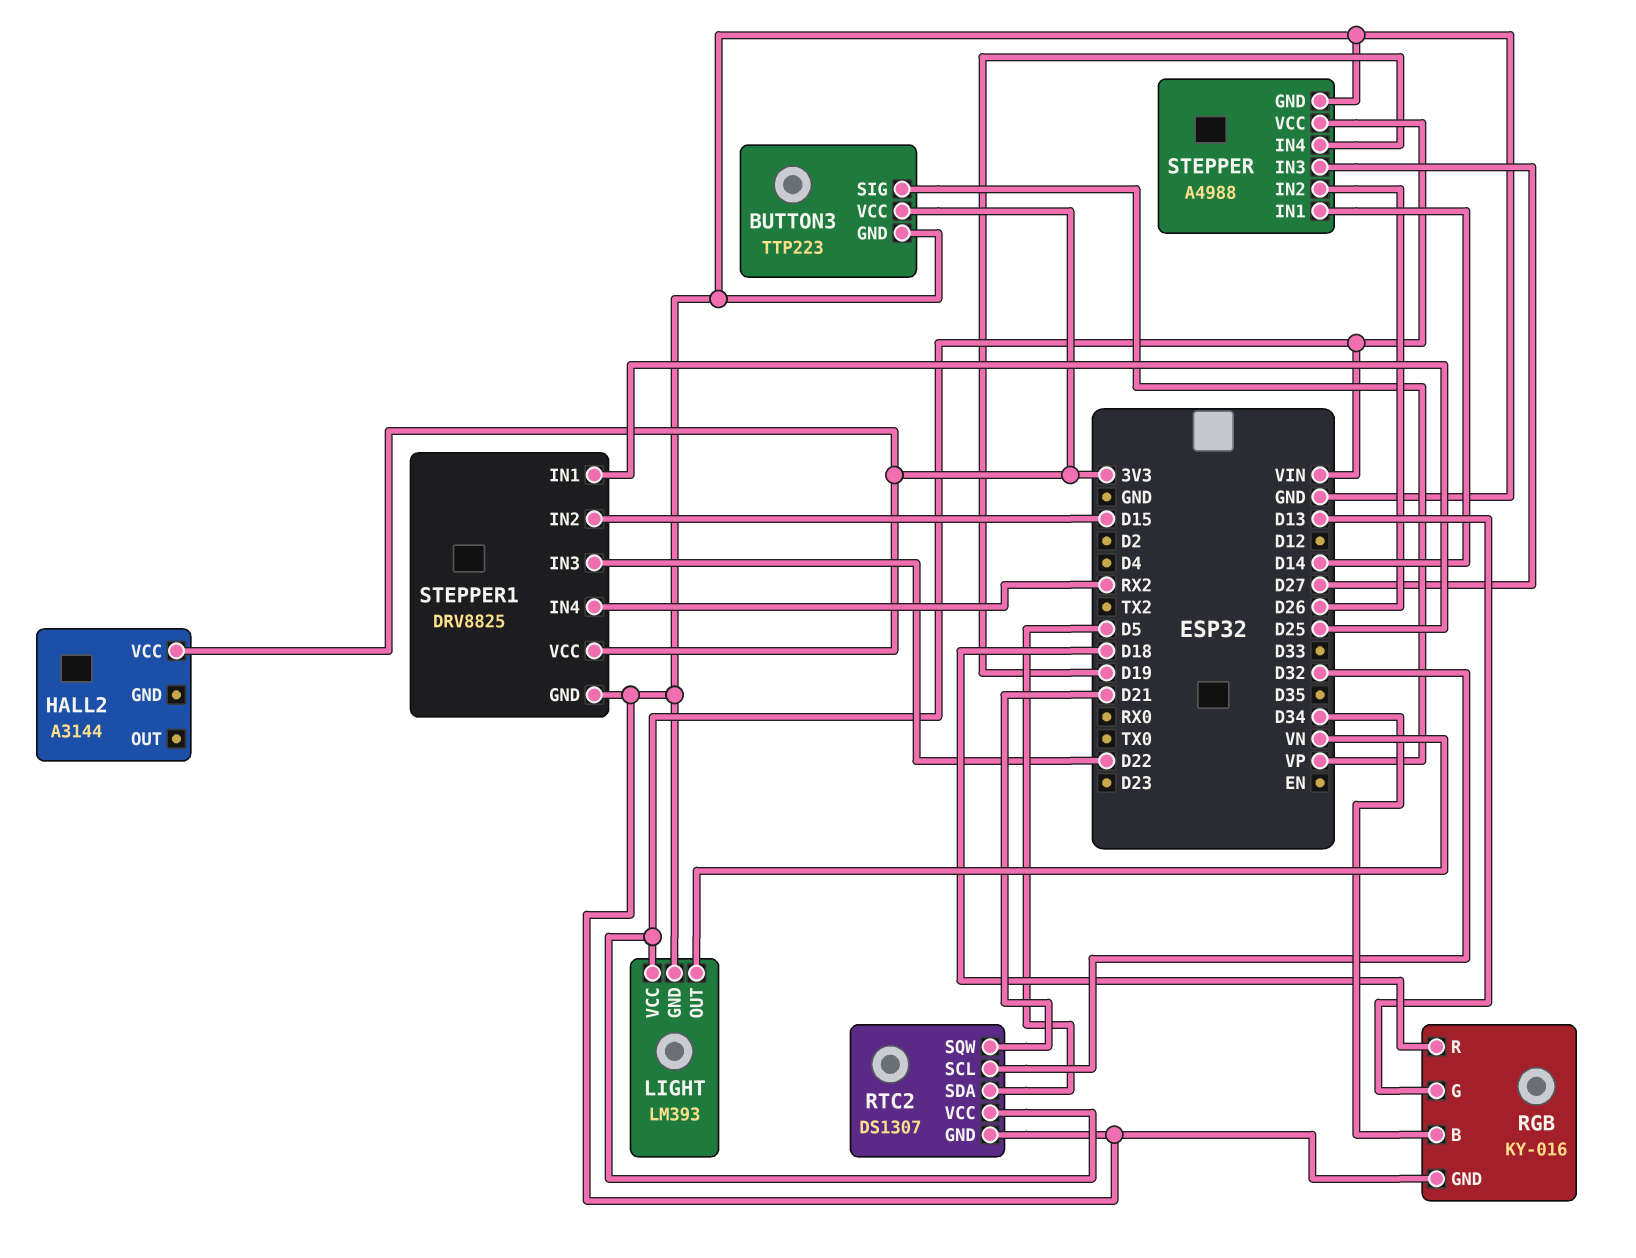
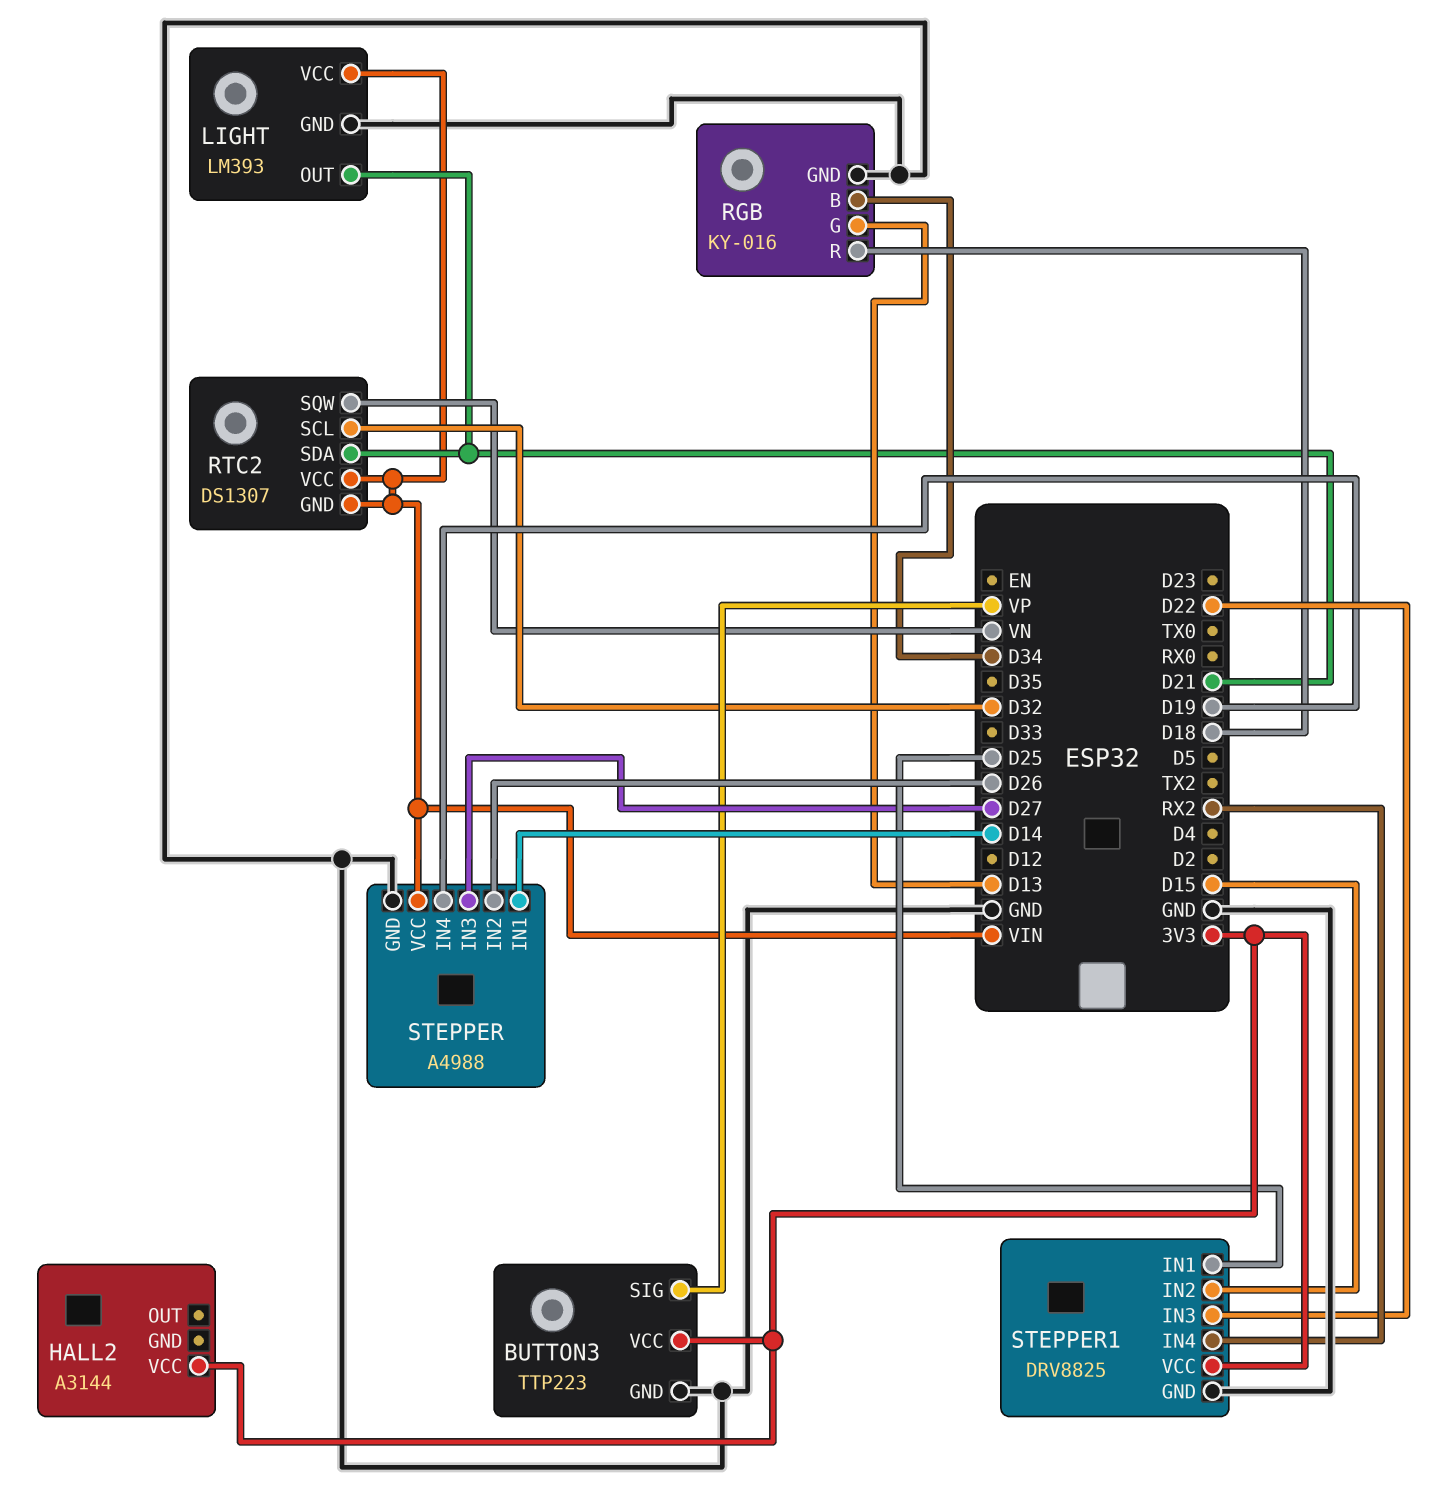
LIGHT pin OUT: VN -> D21
RTC2 pin GND: GND -> VIN
RTC2 pin SDA: D5 -> D21
RTC2 pin SQW: D21 -> VN

